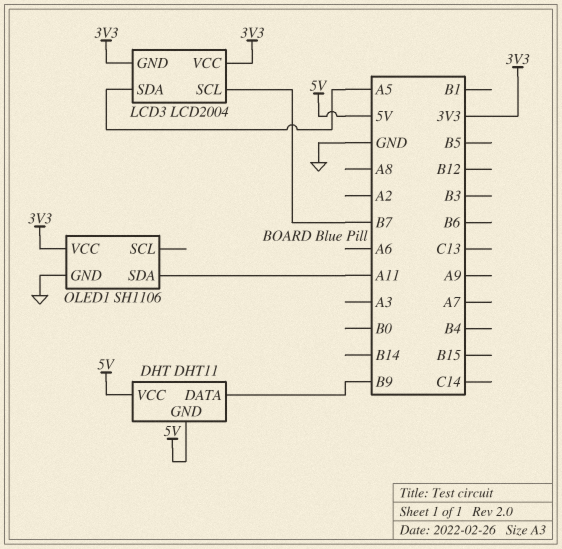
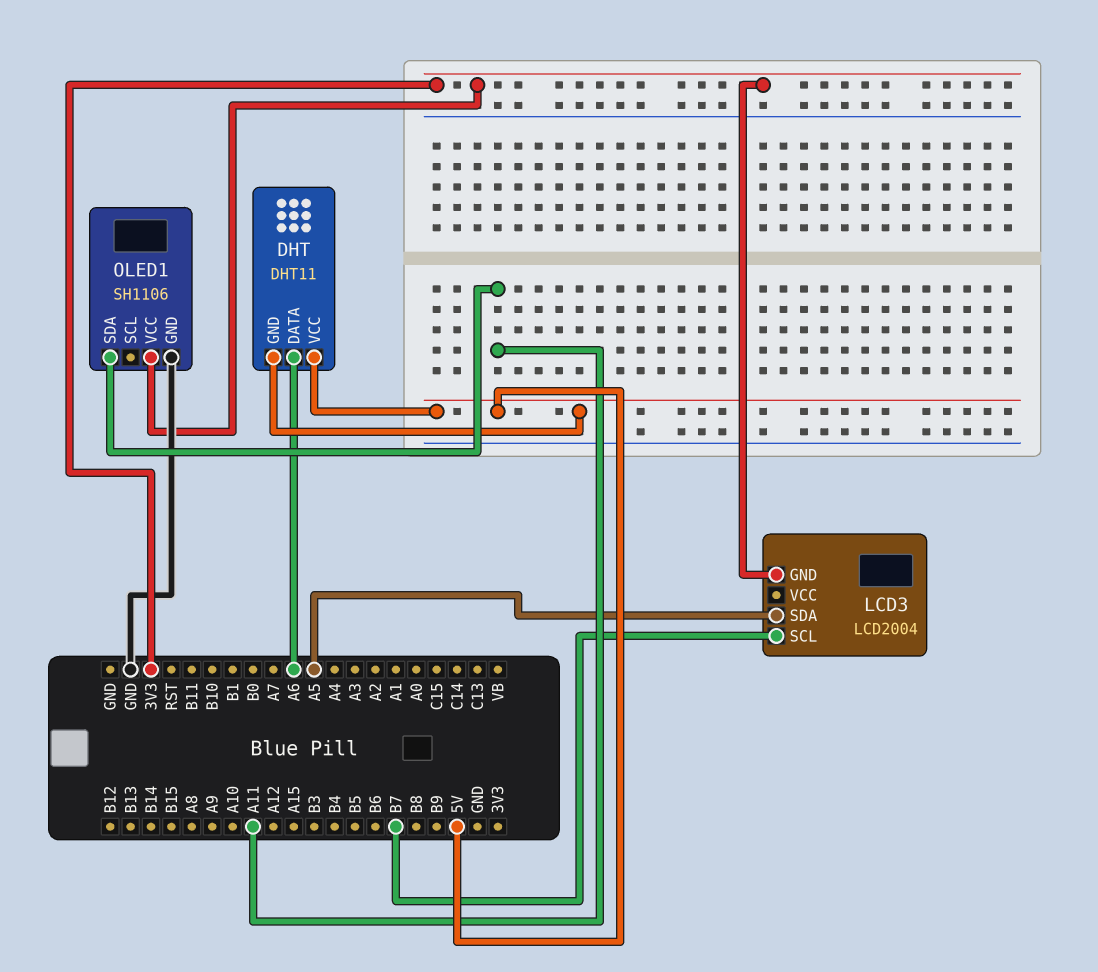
DHT pin DATA: B9 -> A6
LCD3 pin VCC: 3V3 -> none

